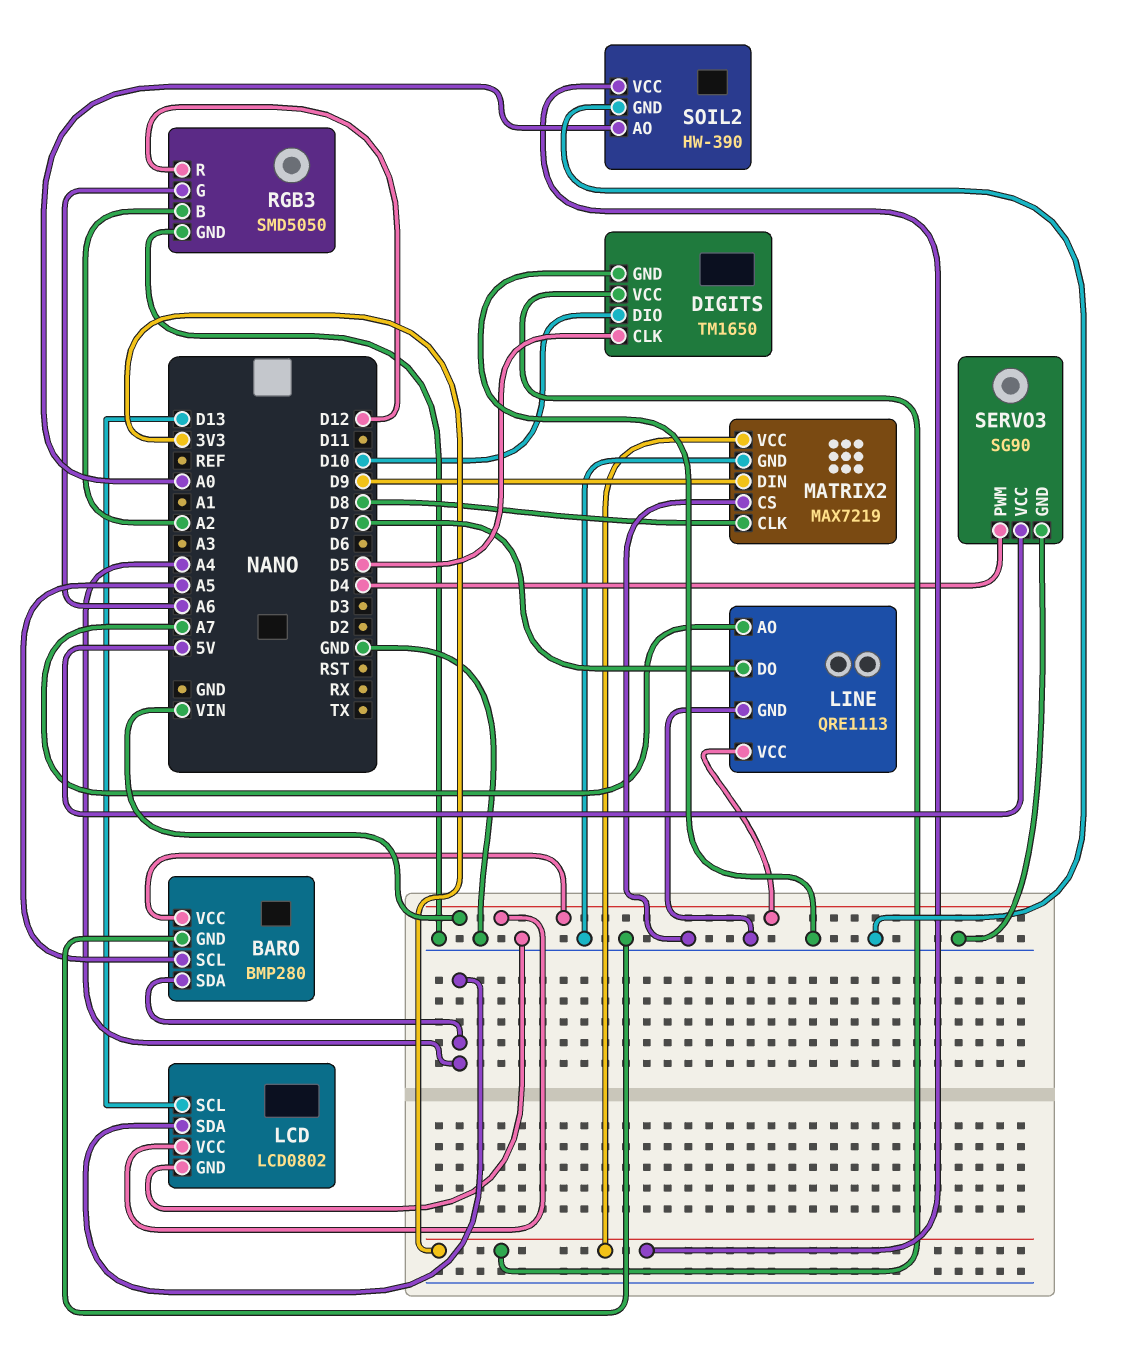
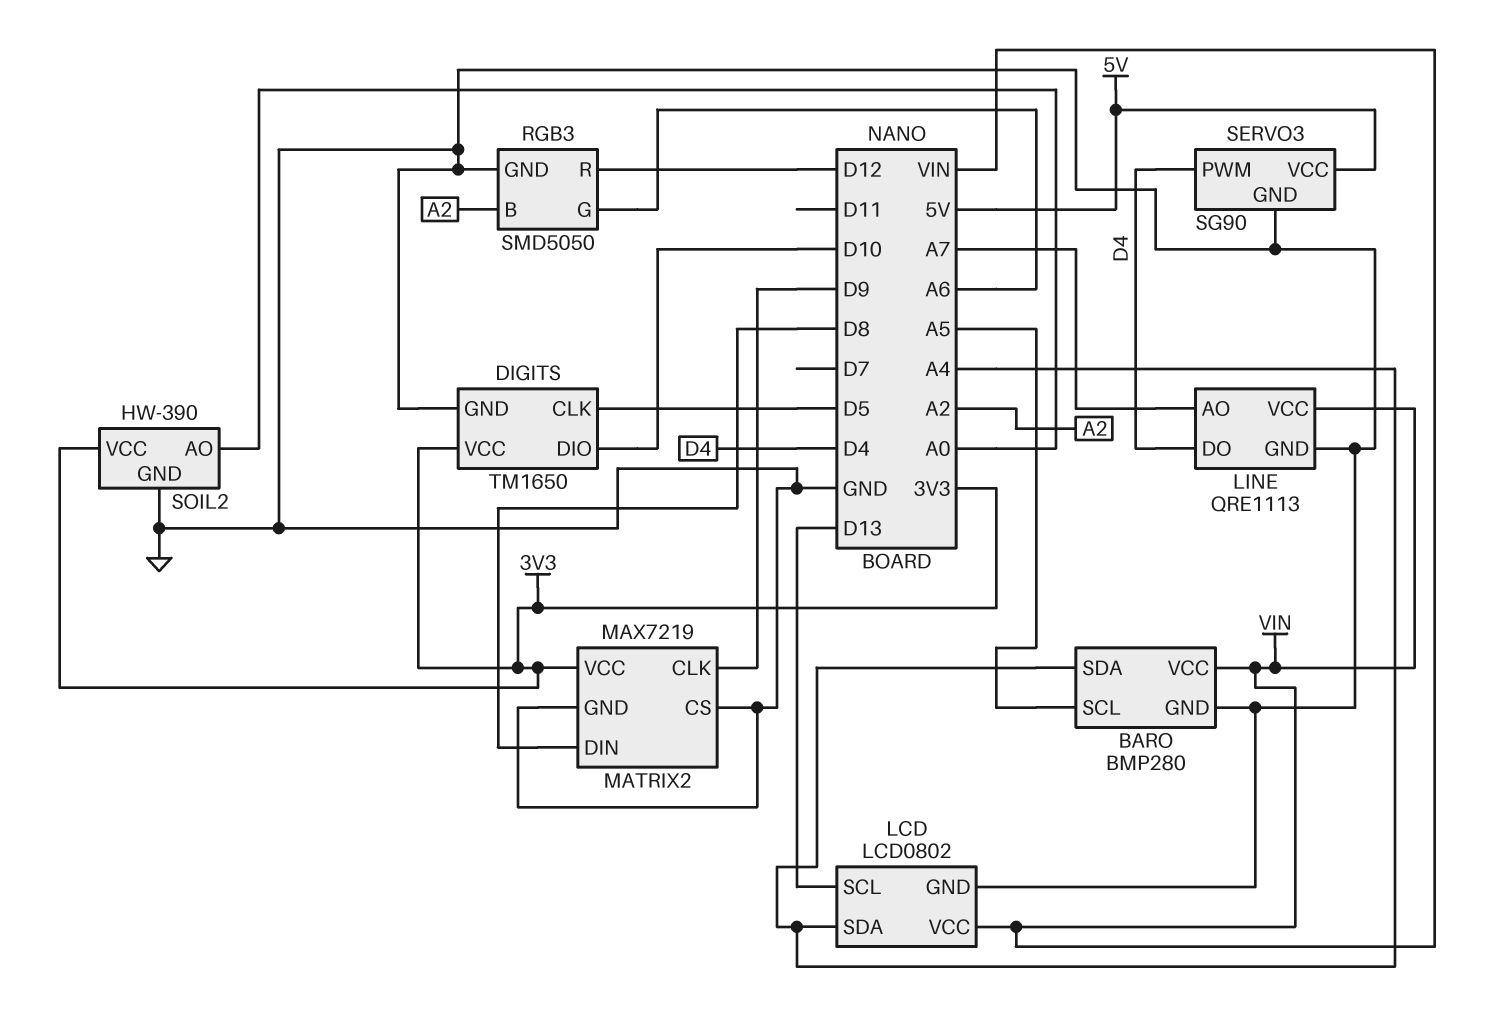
LINE pin DO: D7 -> D4
MATRIX2 pin CLK: D8 -> D9
MATRIX2 pin DIN: D9 -> D8

